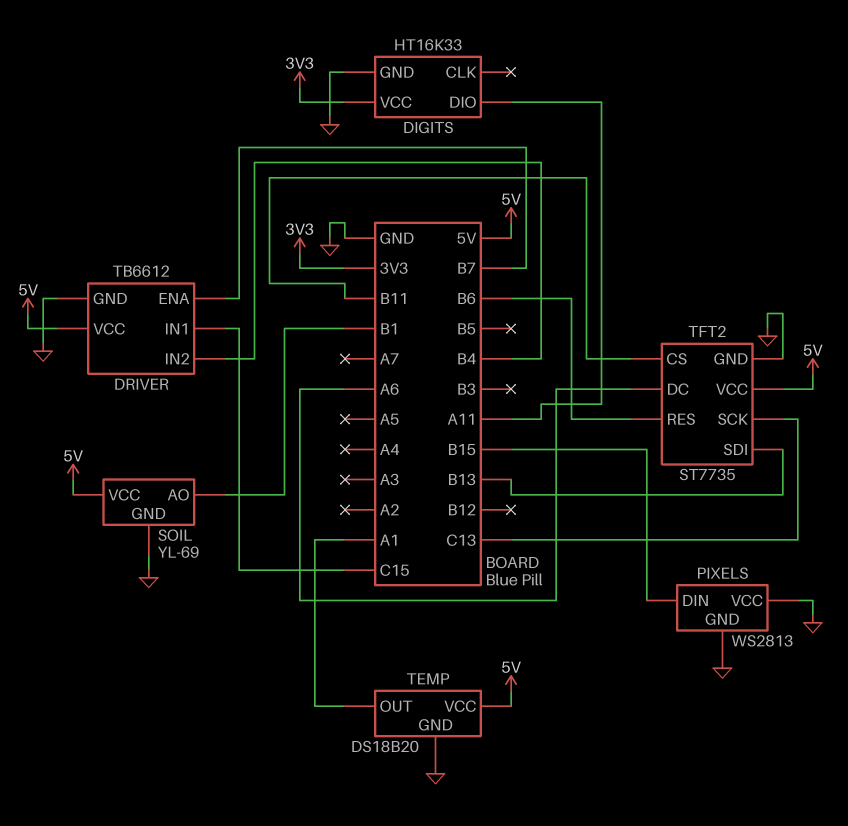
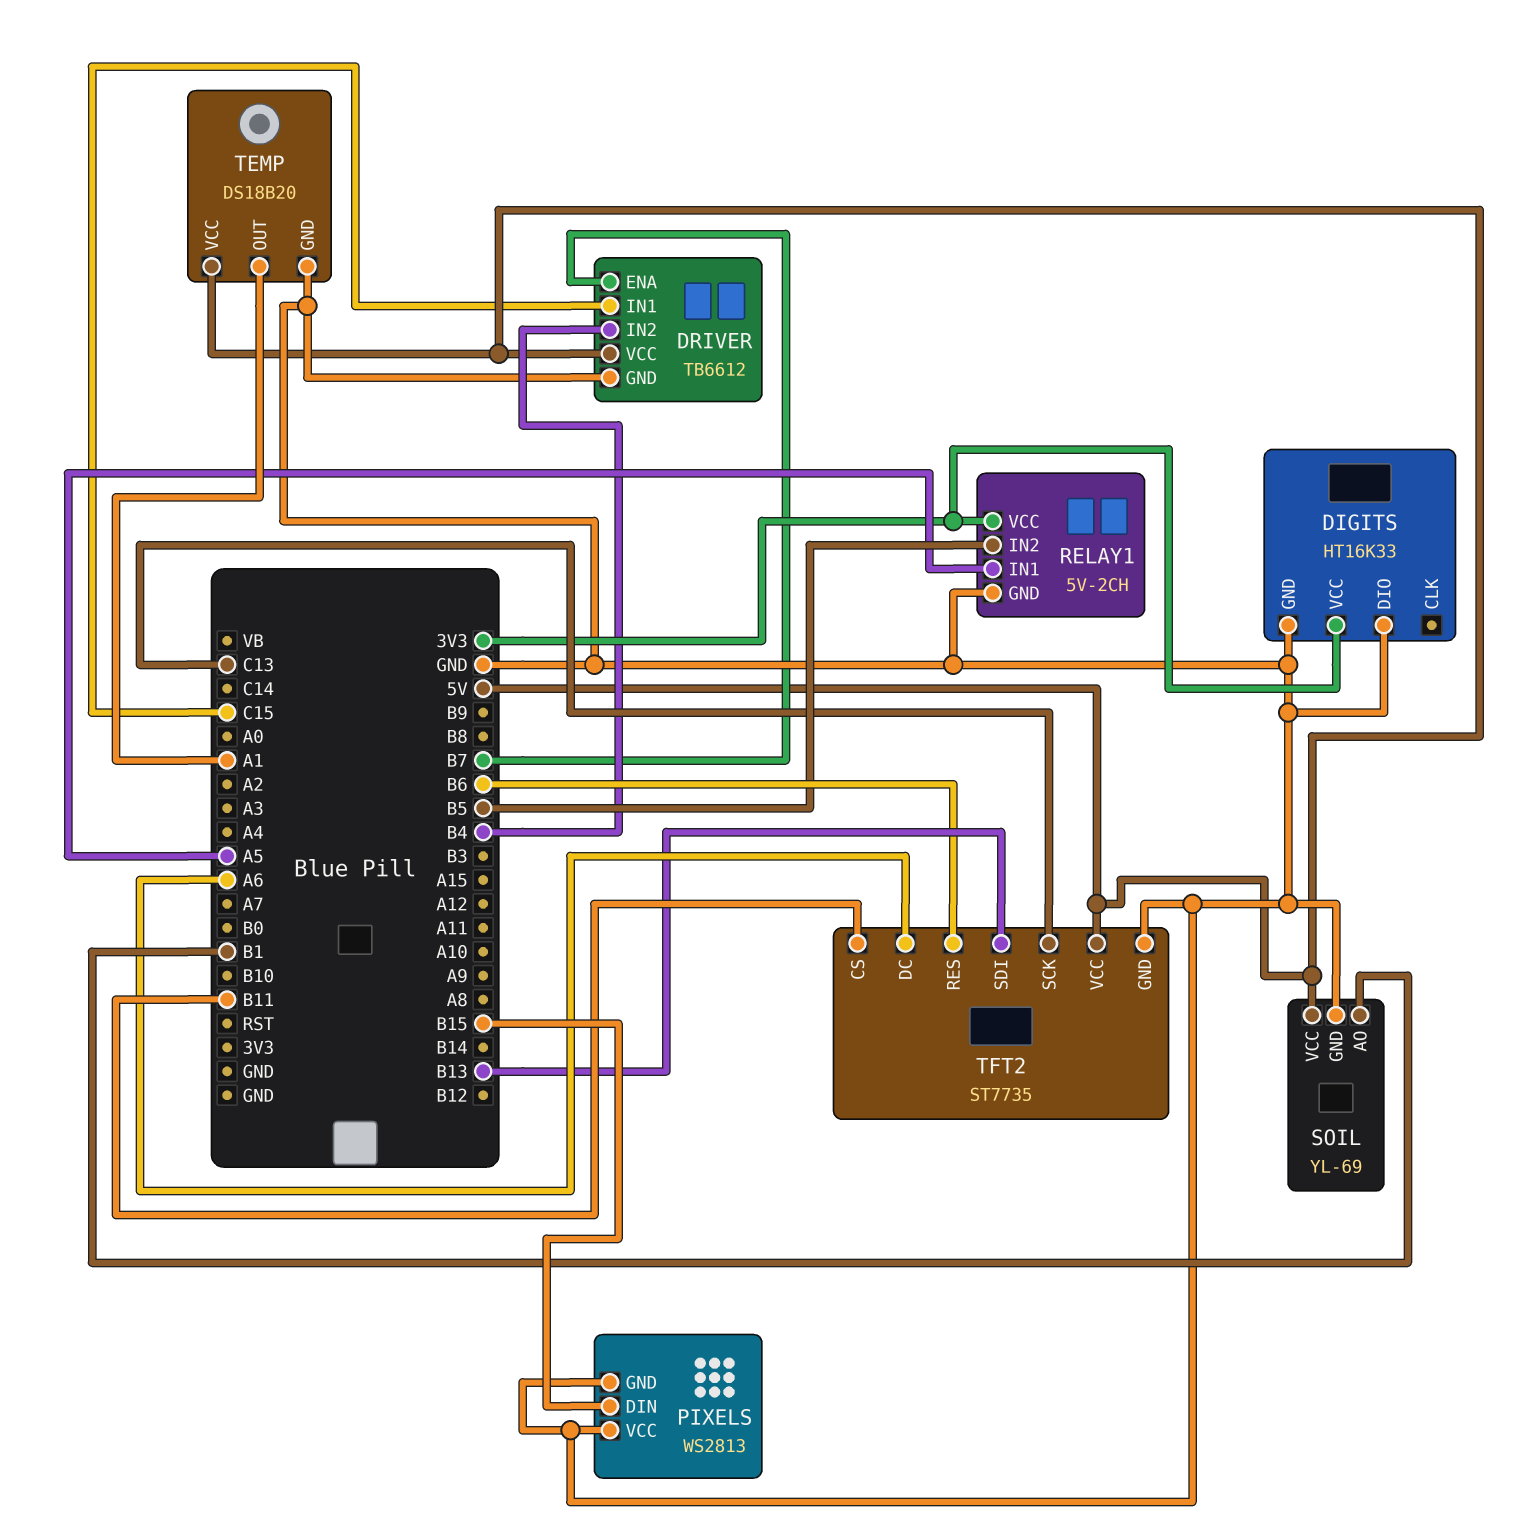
DIGITS pin DIO: A11 -> GND
RELAY1: none -> 5V-2CH
RELAY1 pin GND: none -> GND
RELAY1 pin IN1: none -> A5
RELAY1 pin IN2: none -> B5
RELAY1 pin VCC: none -> 3V3

